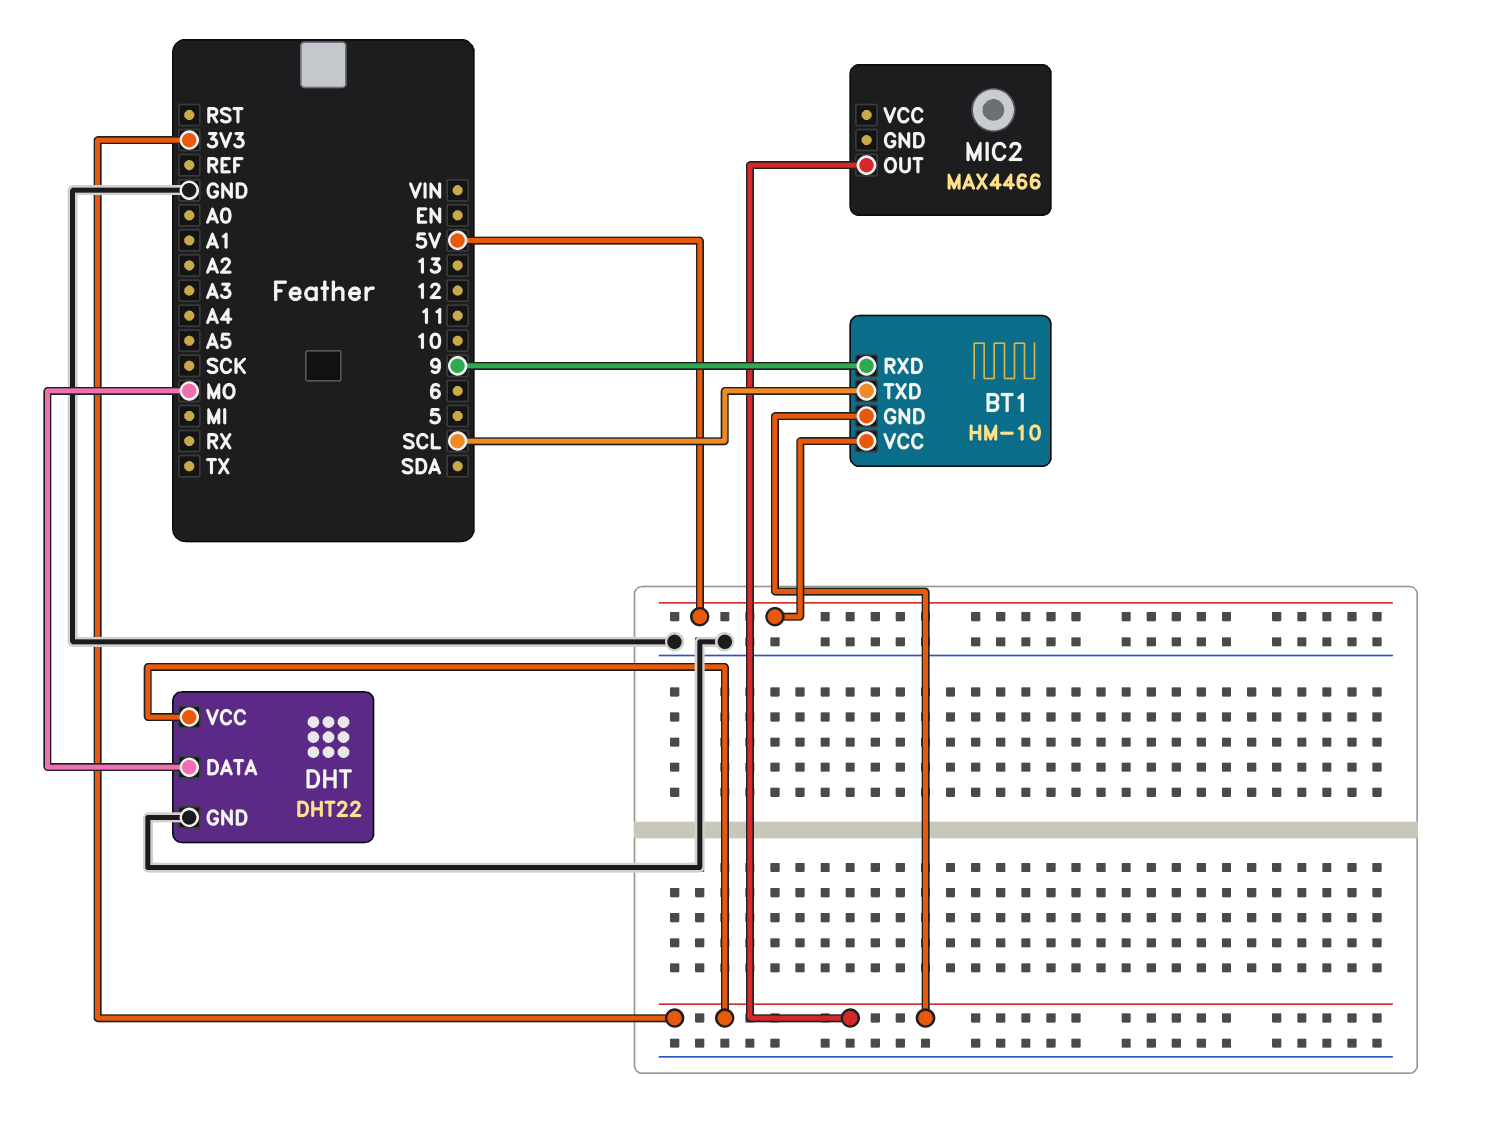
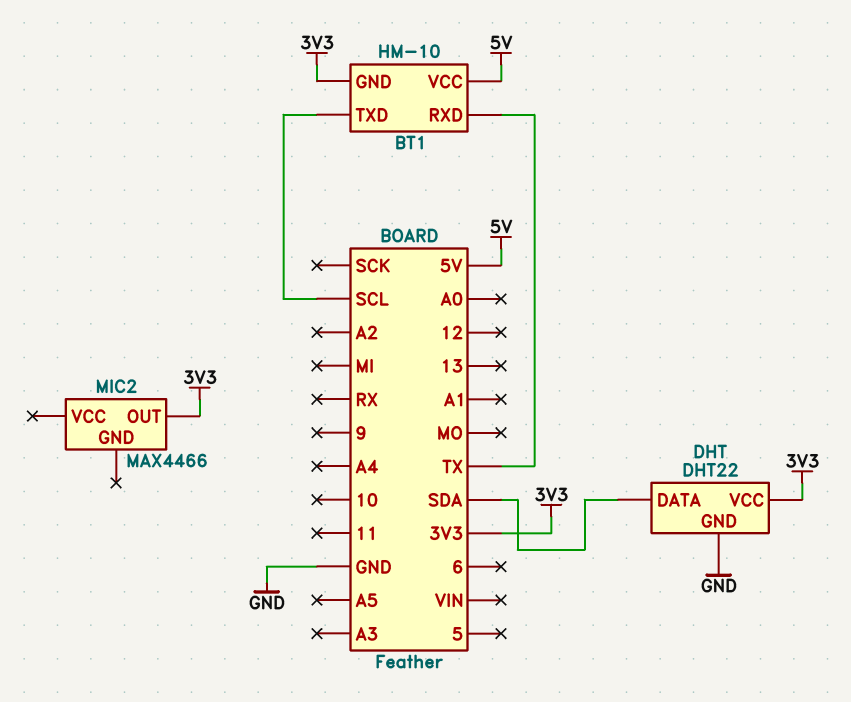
BT1 pin RXD: 9 -> TX
DHT pin DATA: MO -> SDA

